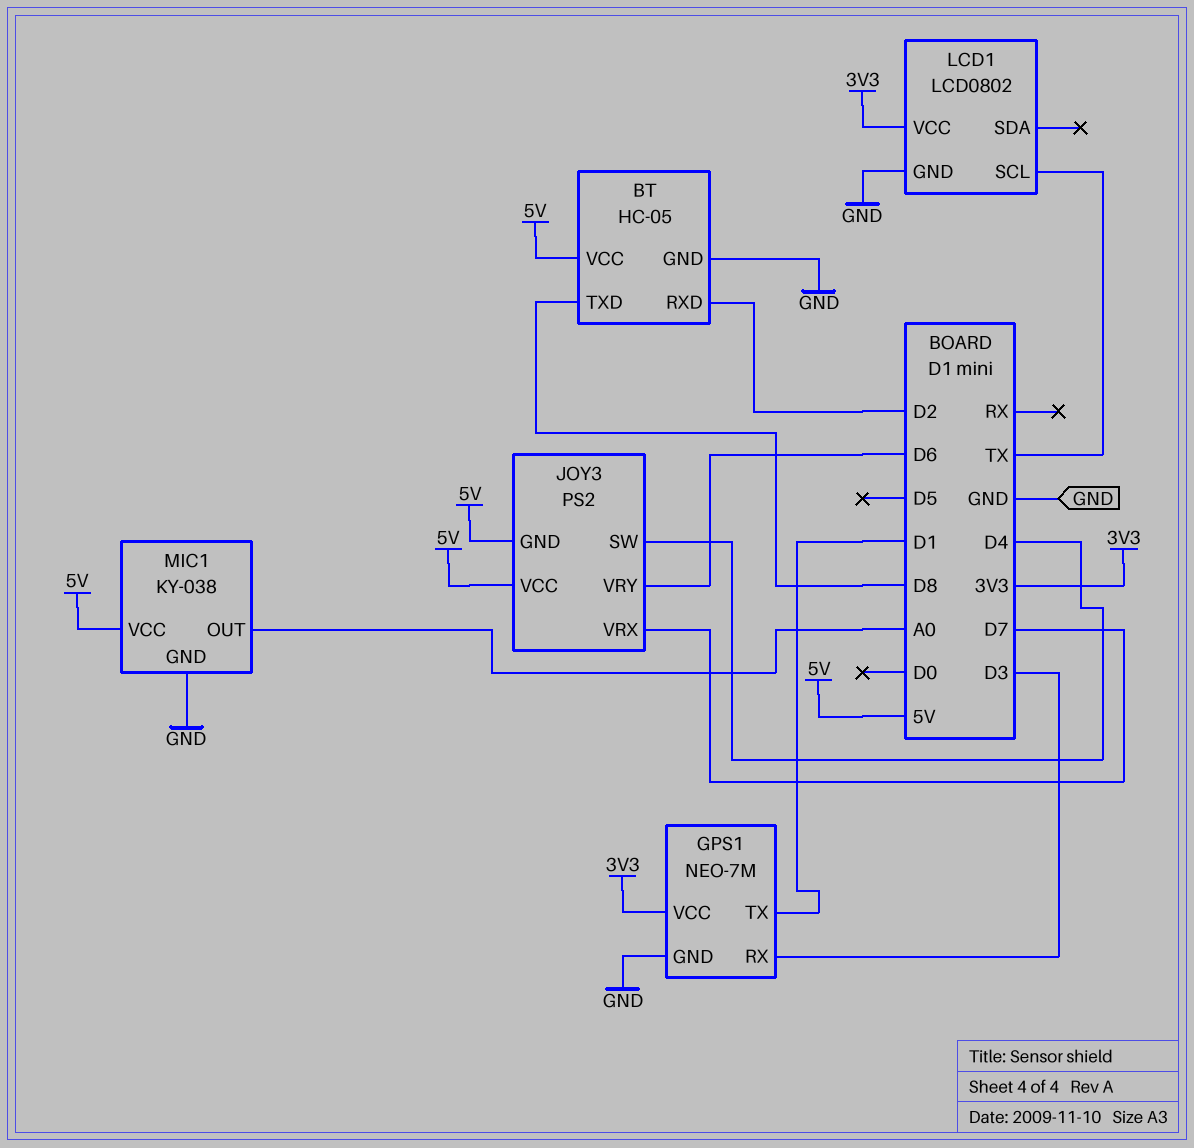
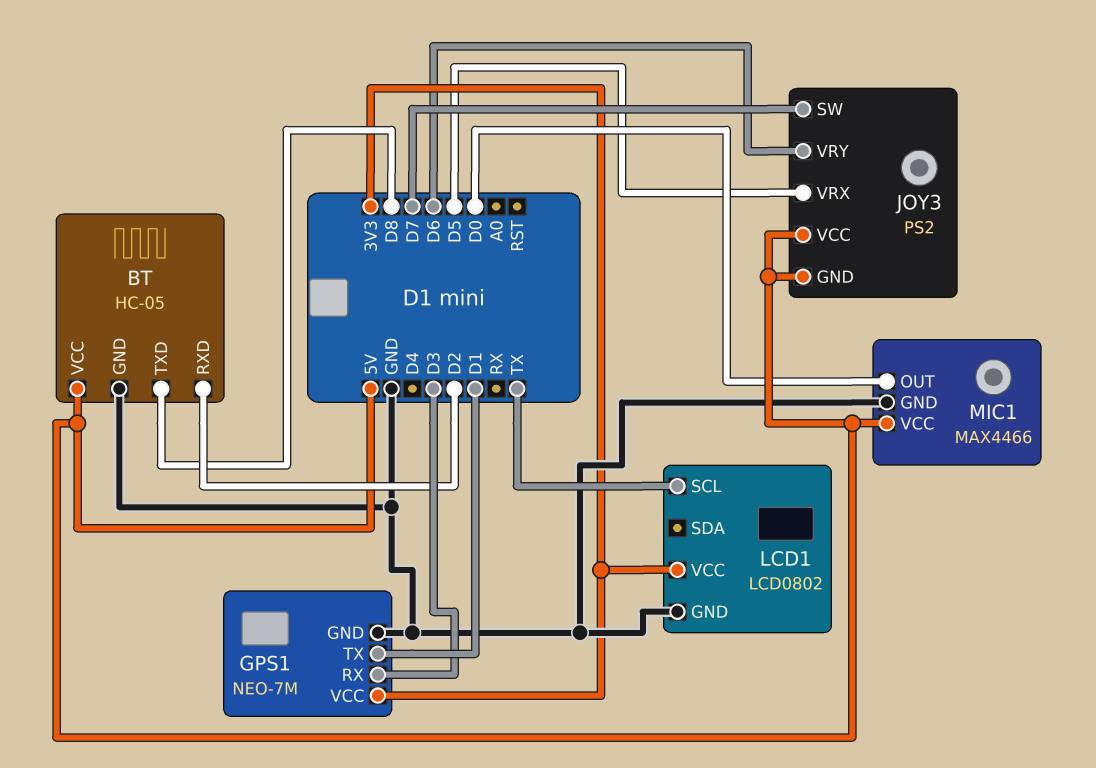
JOY3 pin SW: D4 -> D7
JOY3 pin VRX: D7 -> D5
MIC1: KY-038 -> MAX4466
MIC1 pin OUT: A0 -> D0

